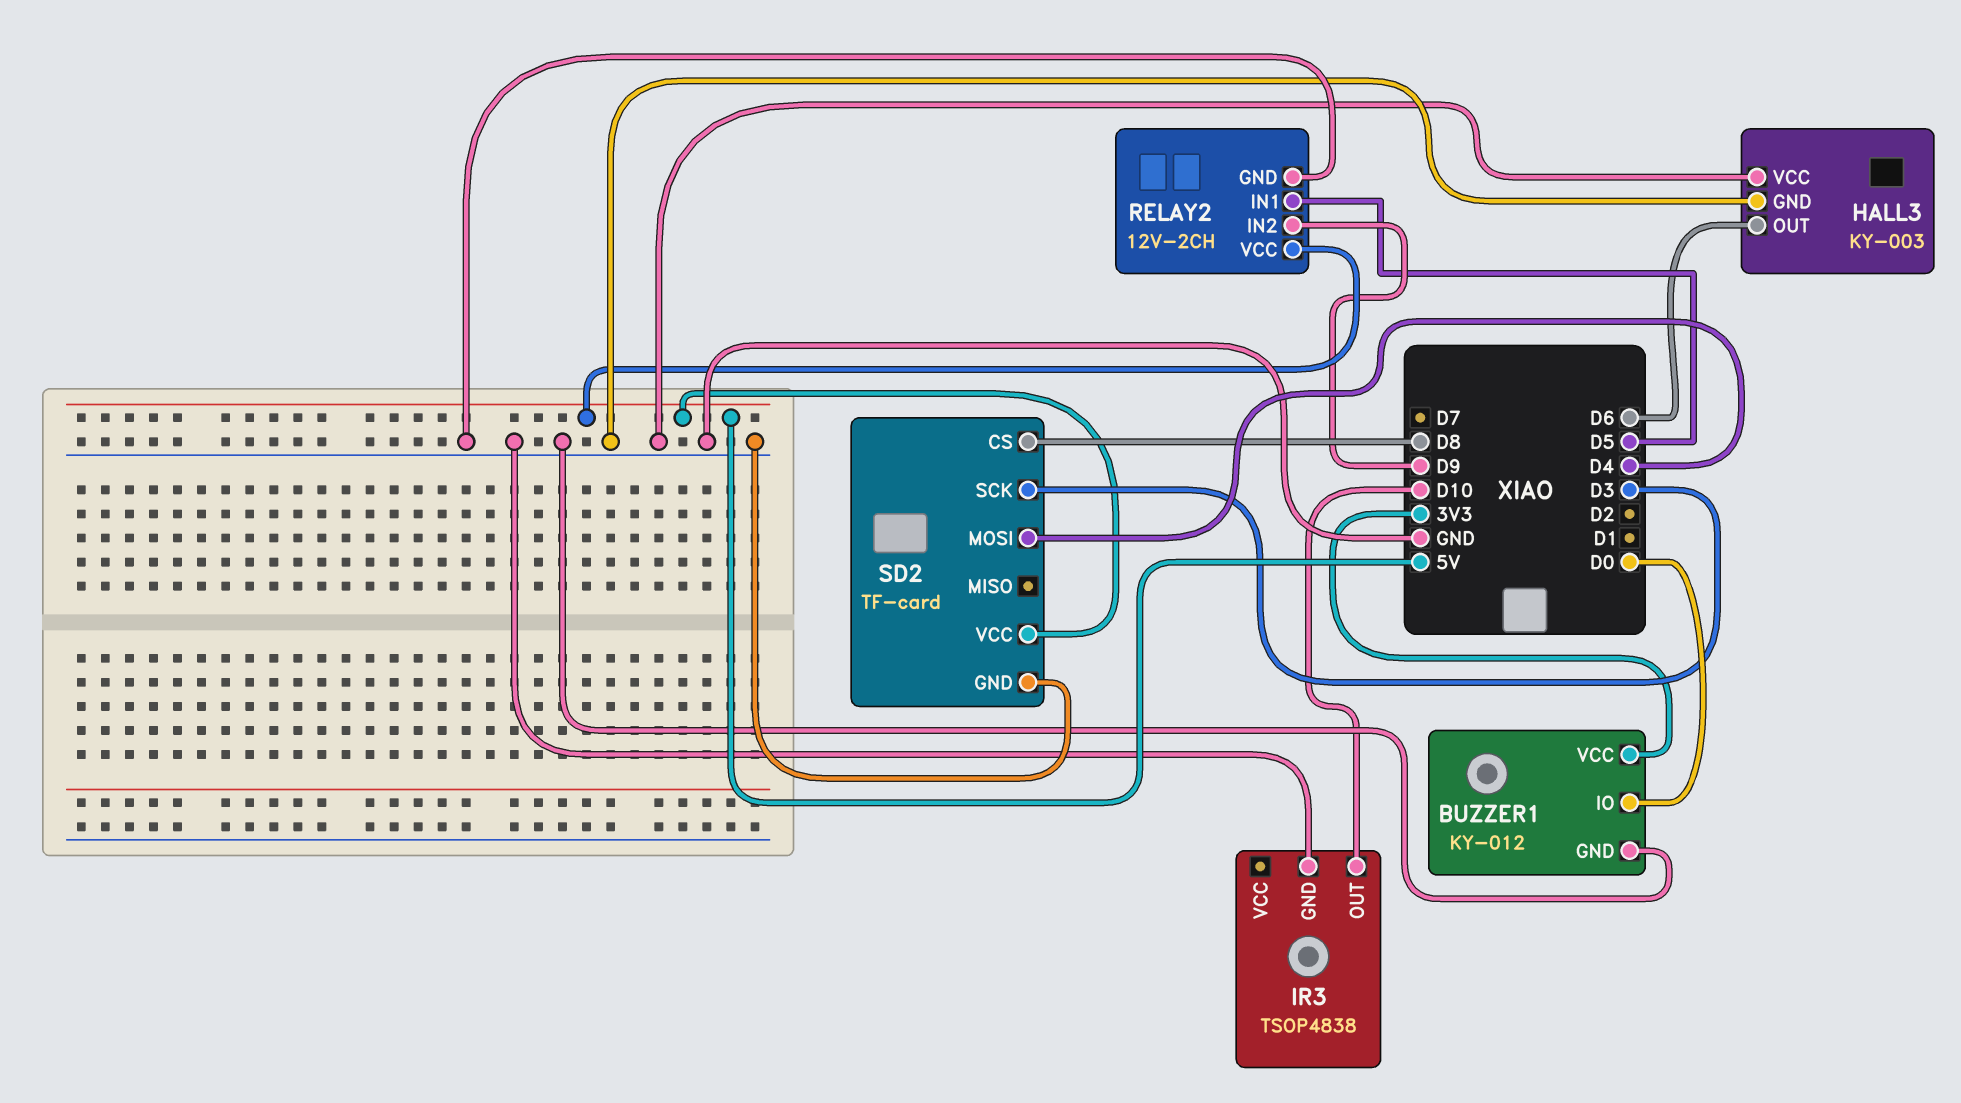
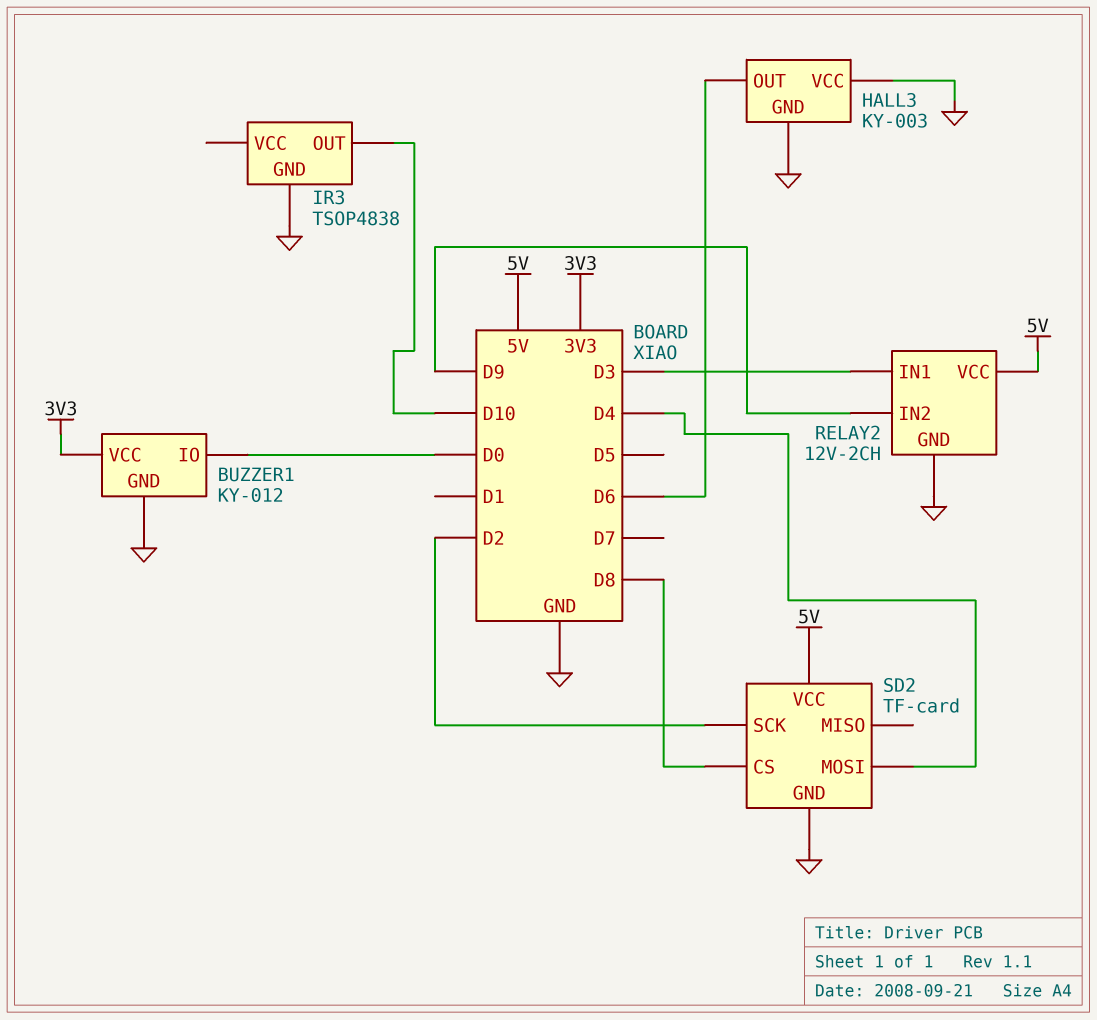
RELAY2 pin IN1: D5 -> D3
SD2 pin SCK: D3 -> D2

